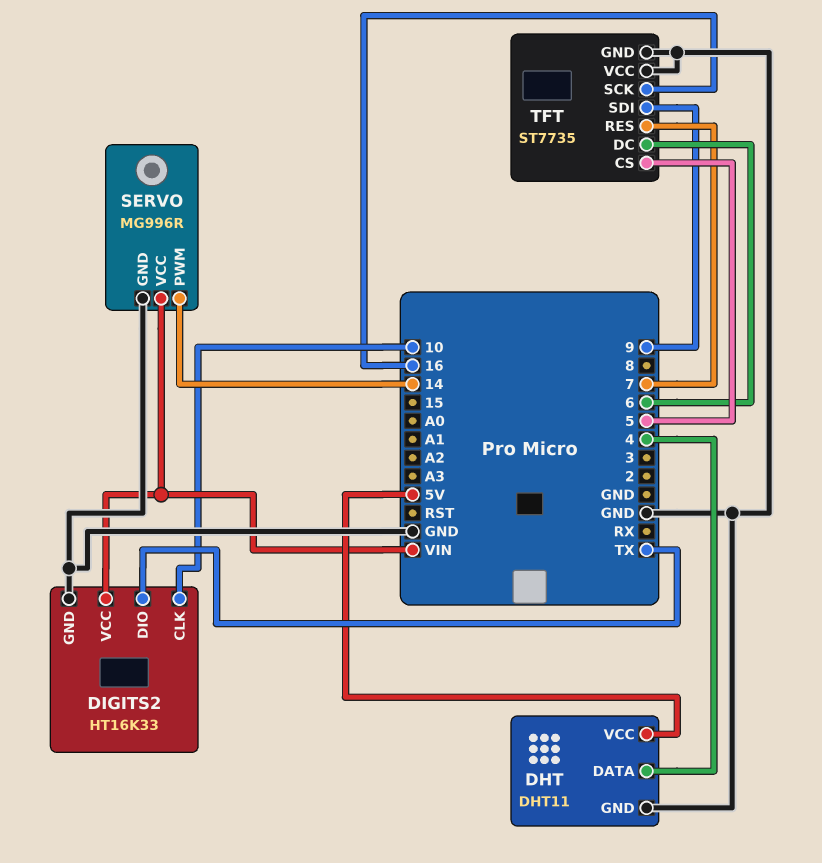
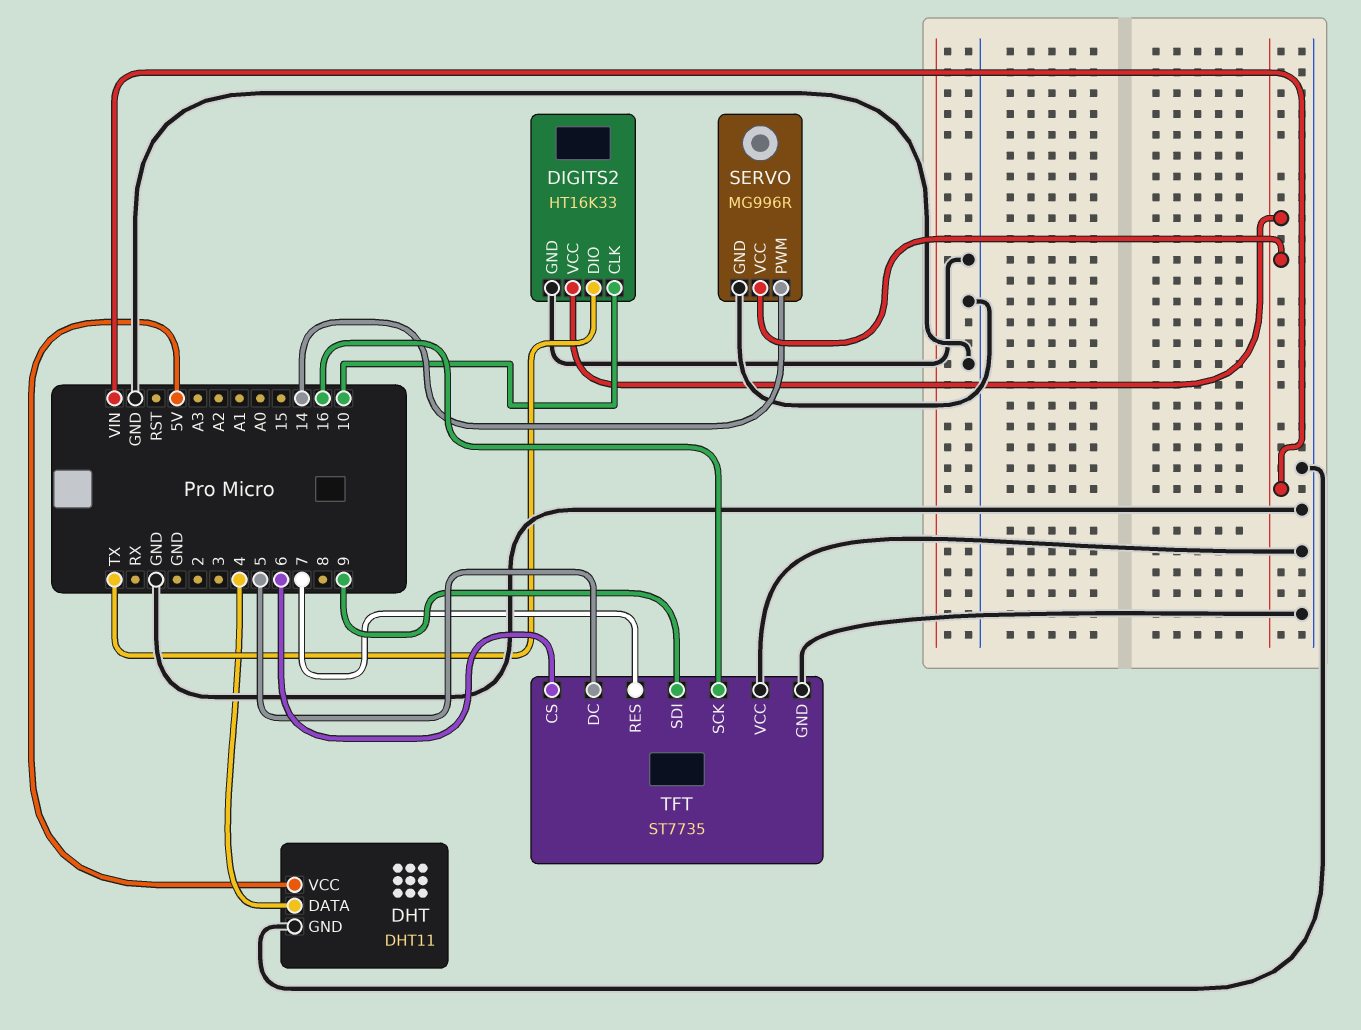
TFT pin CS: 5 -> 6
TFT pin DC: 6 -> 5

